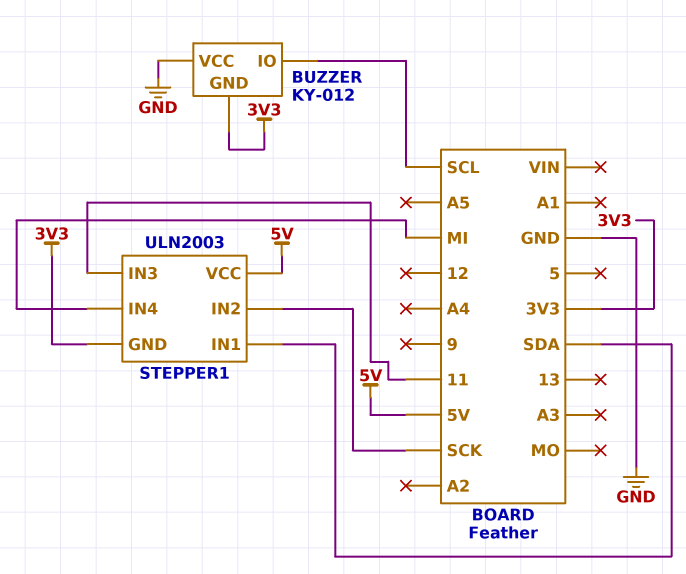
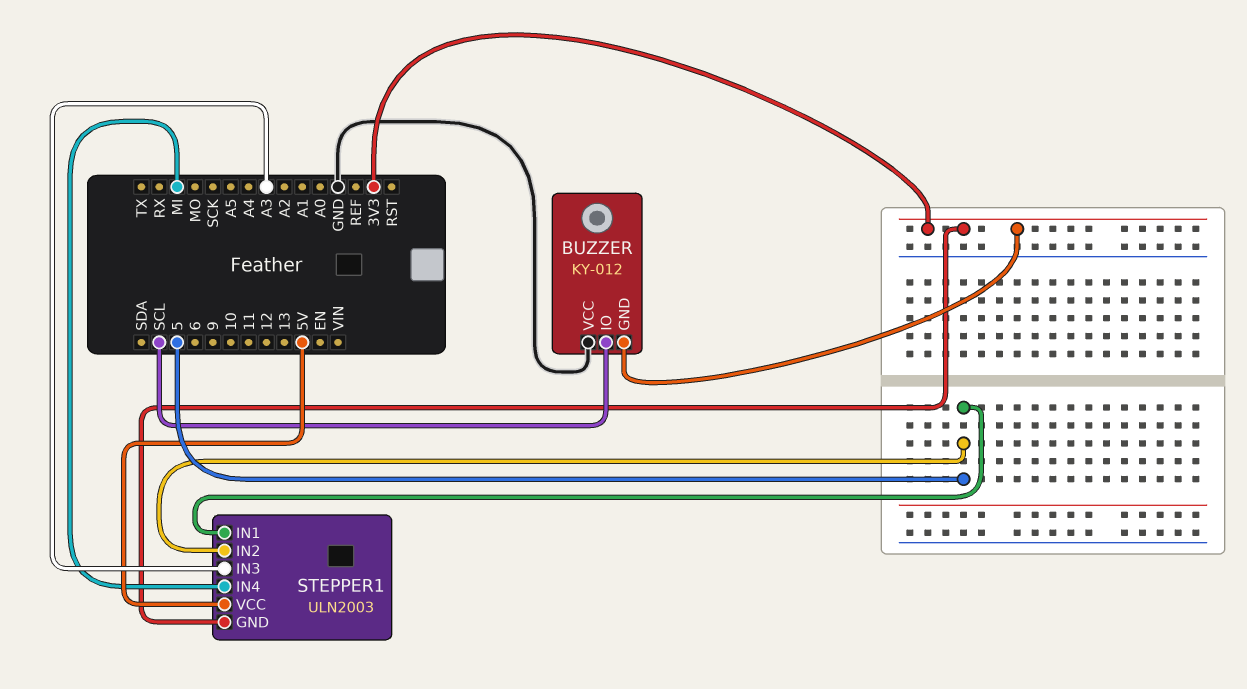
STEPPER1 pin IN1: SDA -> 5
STEPPER1 pin IN2: SCK -> 5
STEPPER1 pin IN3: 11 -> A3

